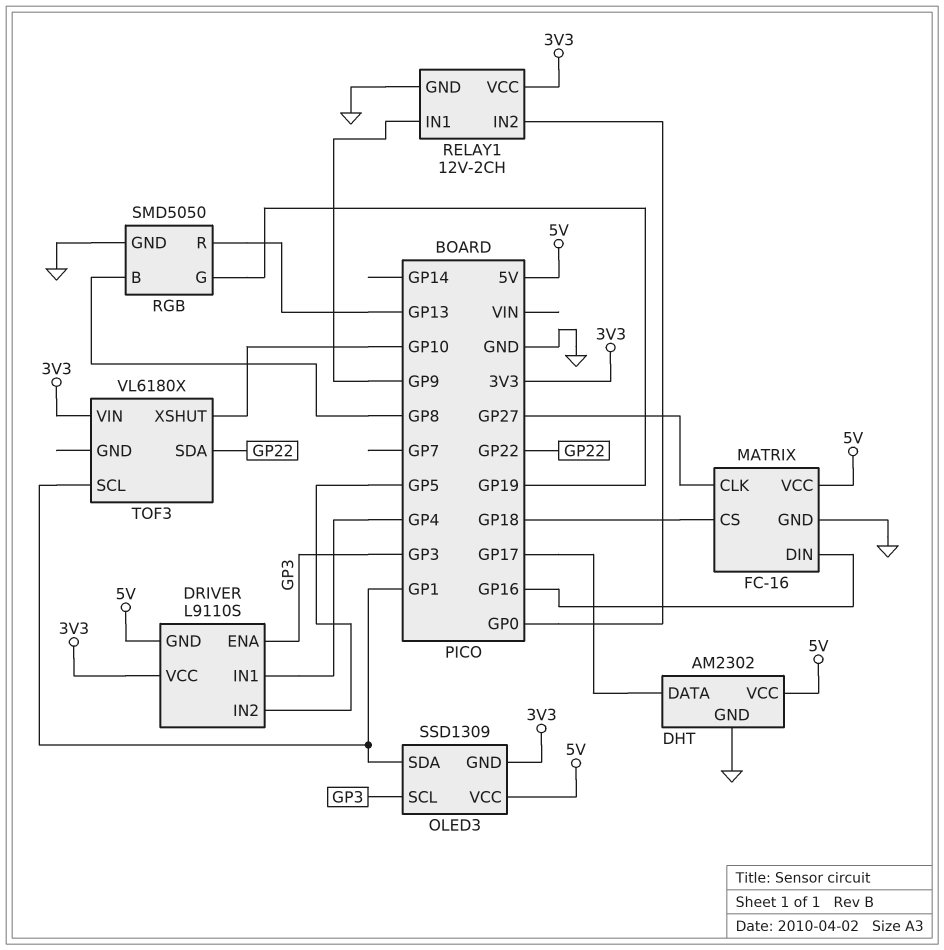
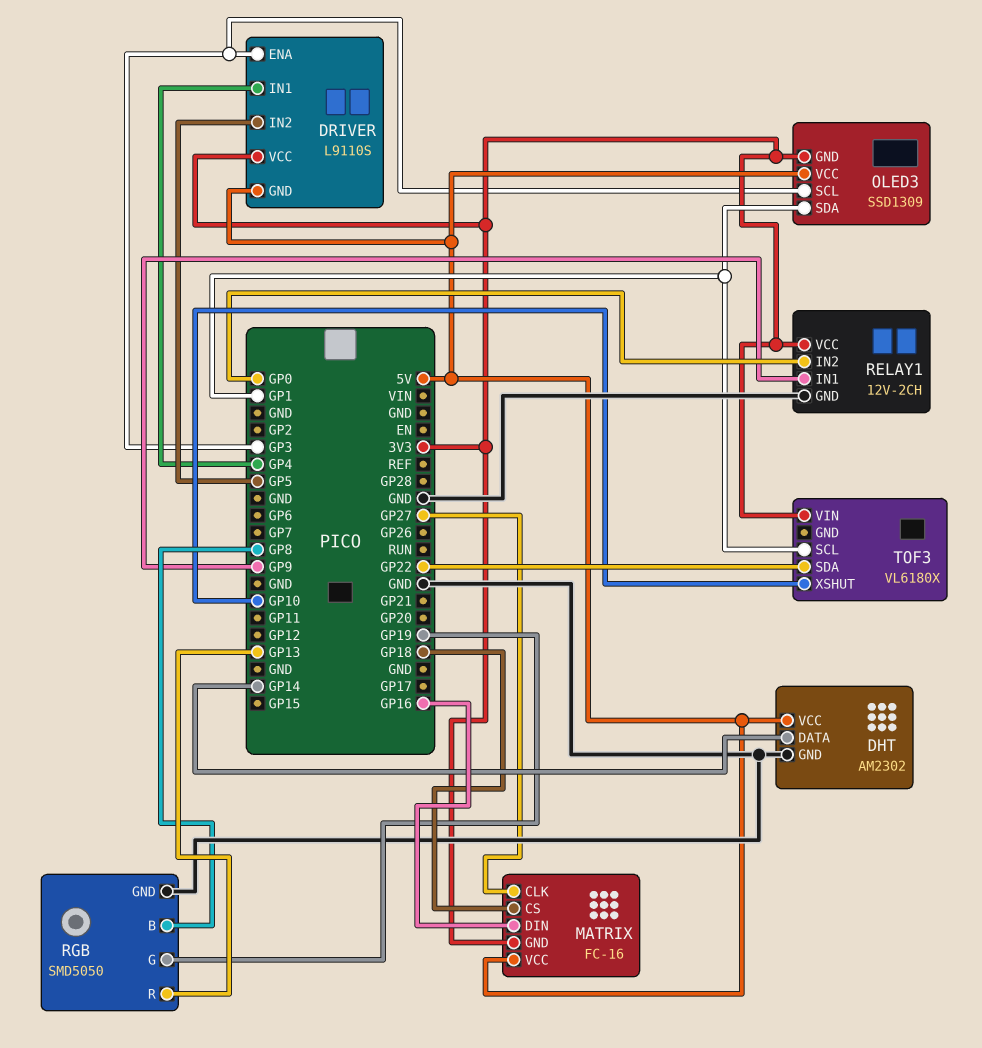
DHT pin DATA: GP17 -> GP14
MATRIX pin GND: GND -> 3V3

